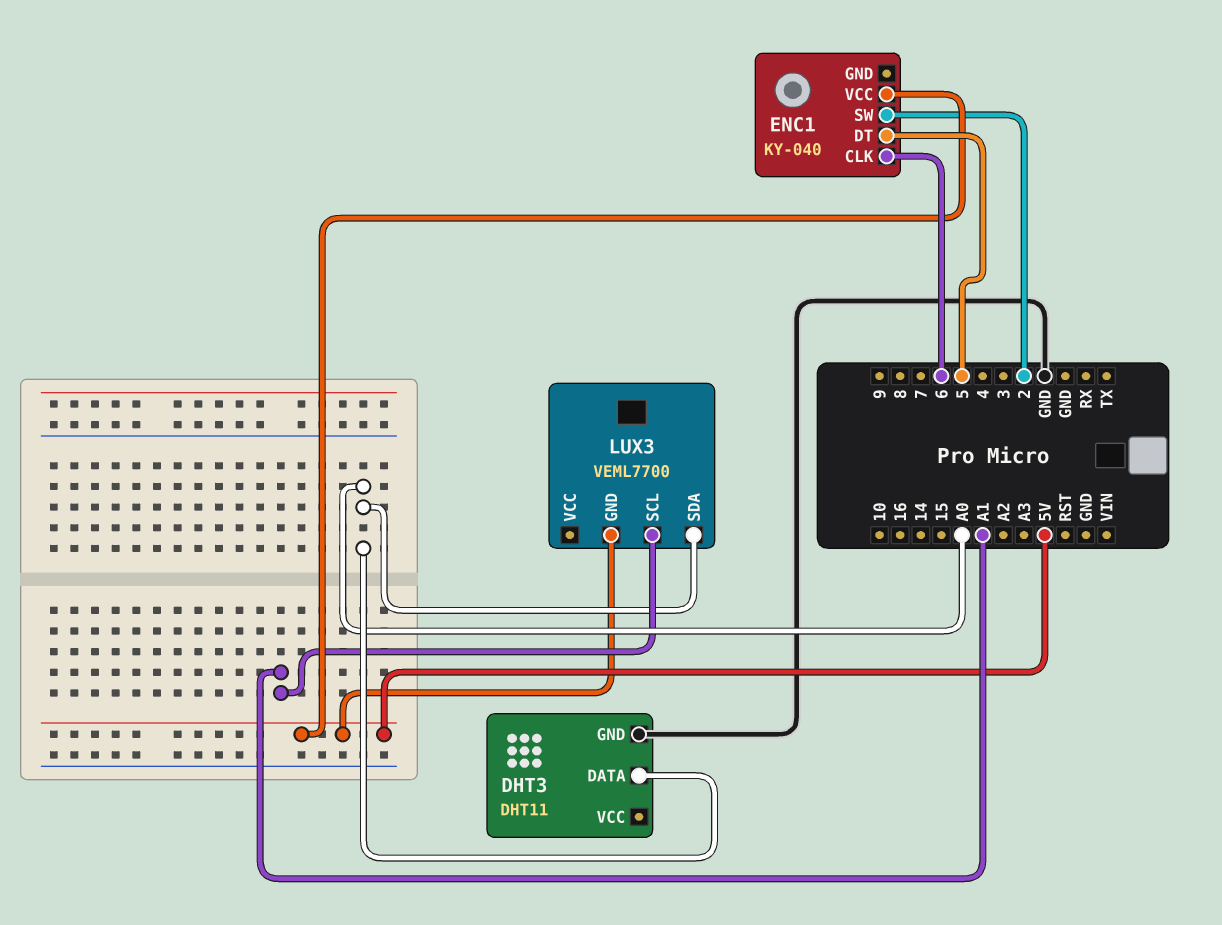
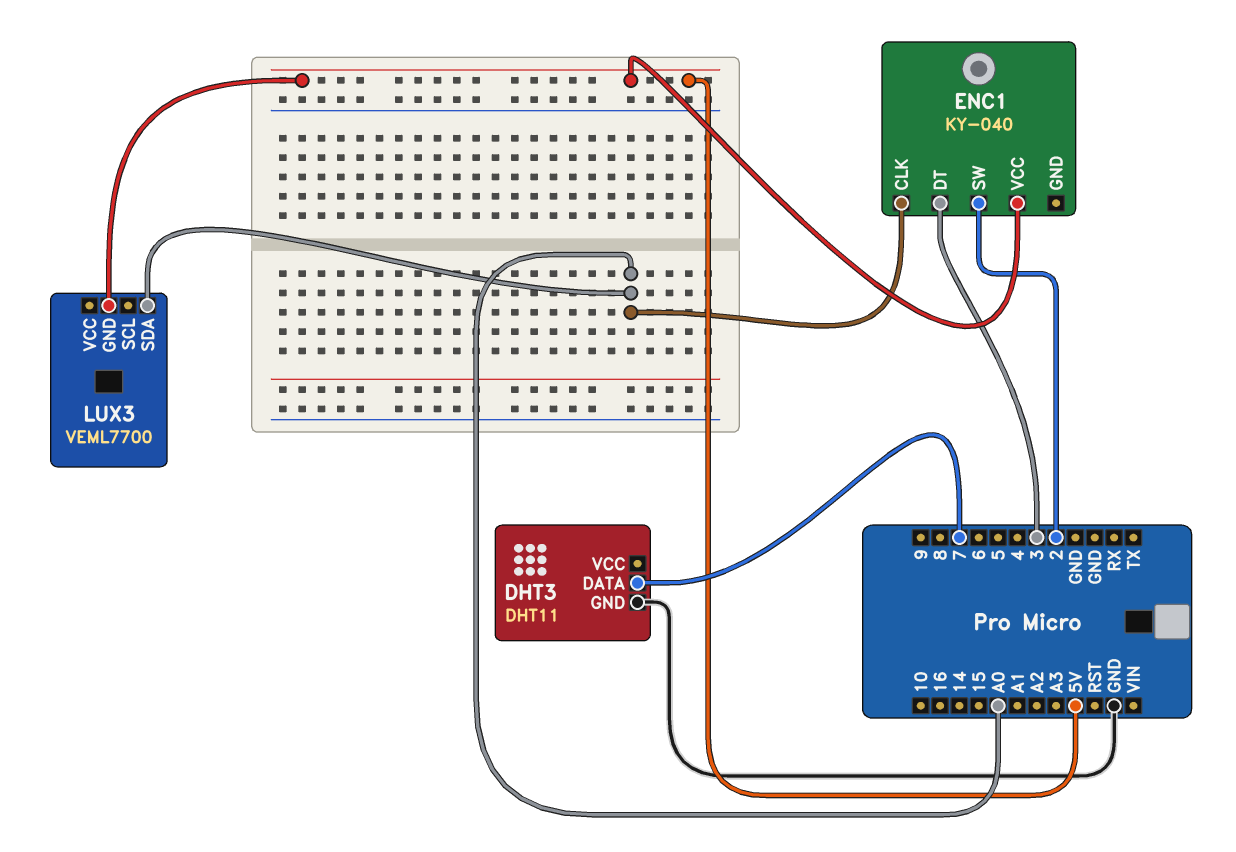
DHT3 pin DATA: A0 -> 7
ENC1 pin CLK: 6 -> A0
ENC1 pin DT: 5 -> 3
LUX3 pin SCL: A1 -> none

